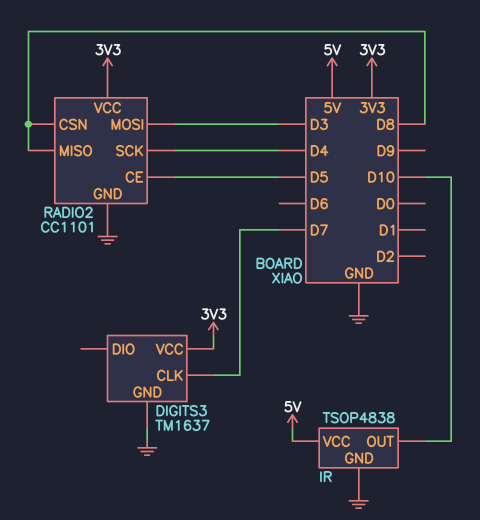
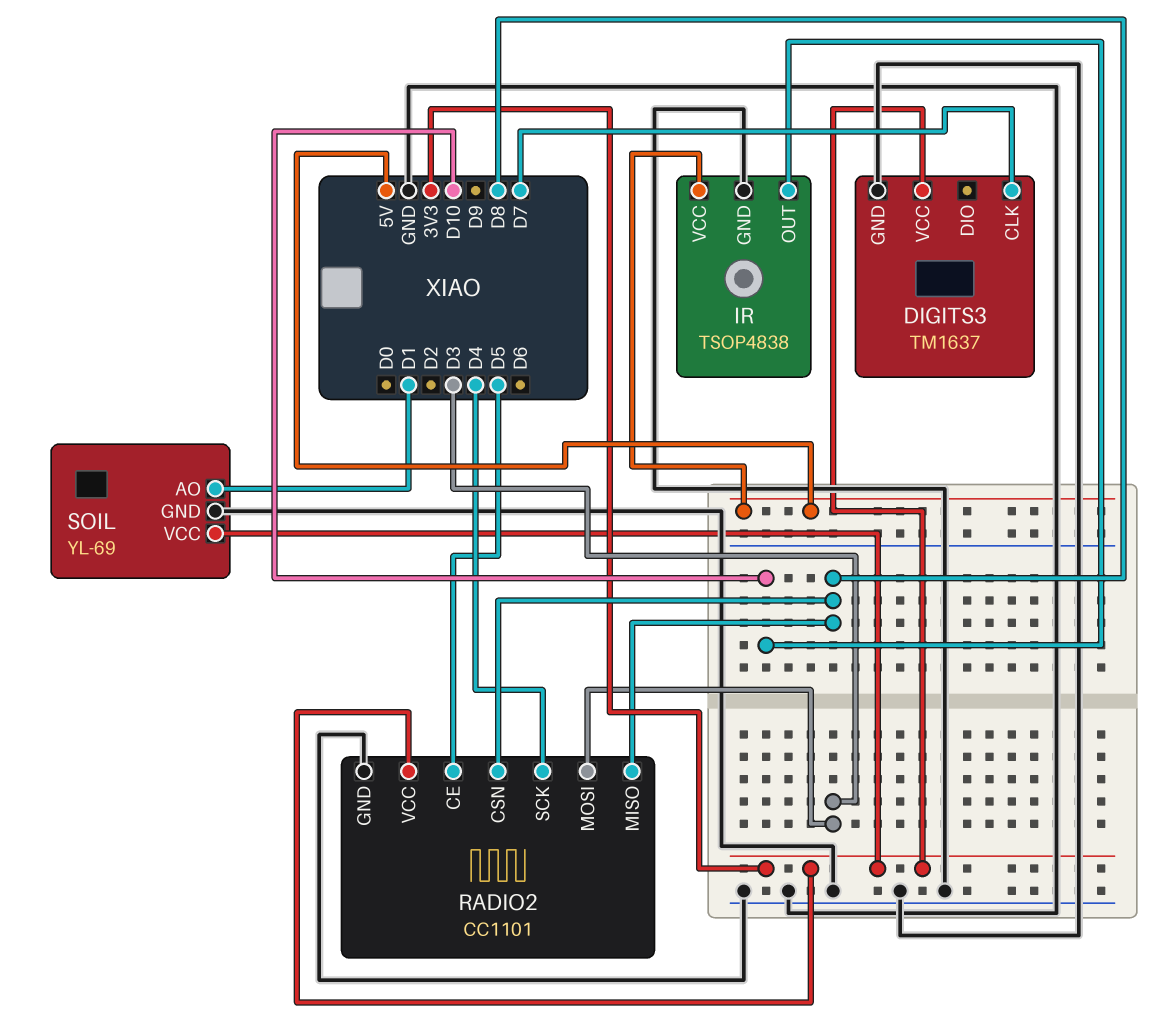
SOIL: none -> YL-69
SOIL pin AO: none -> D1
SOIL pin GND: none -> GND
SOIL pin VCC: none -> 3V3

